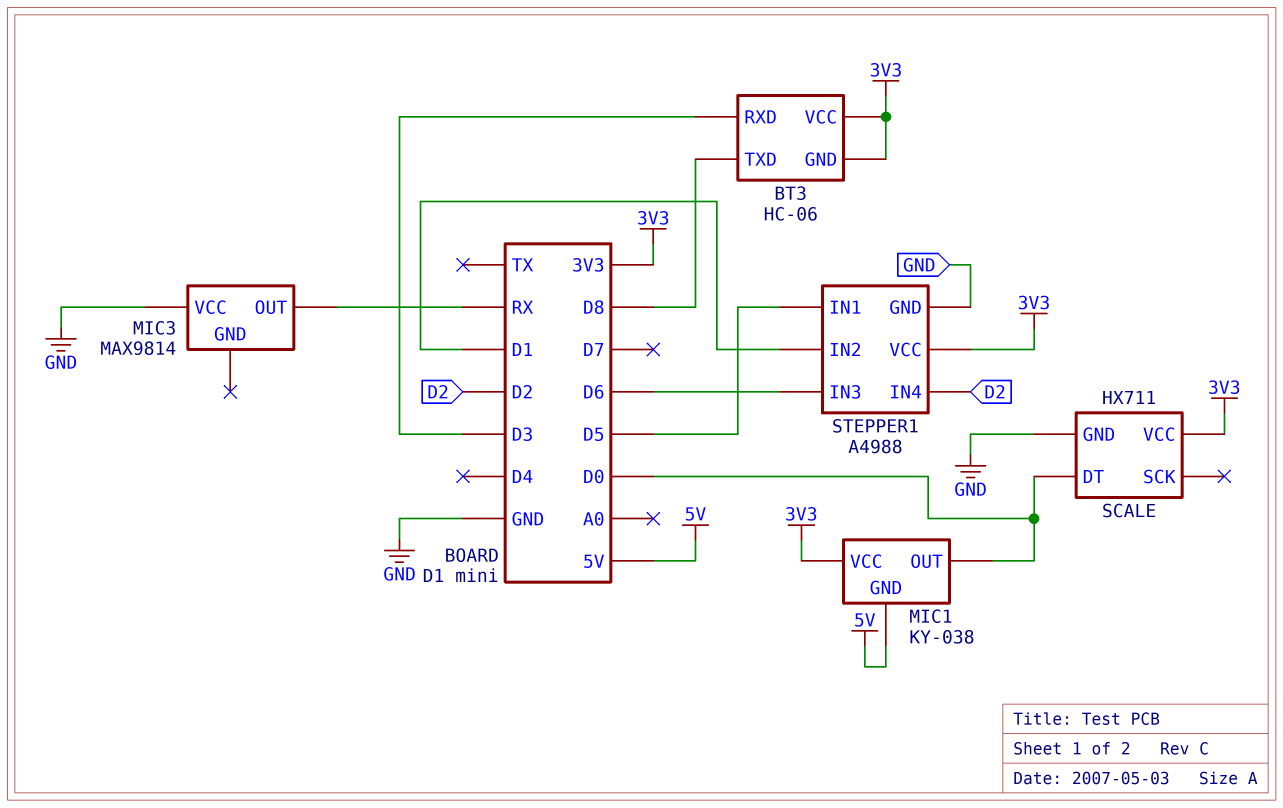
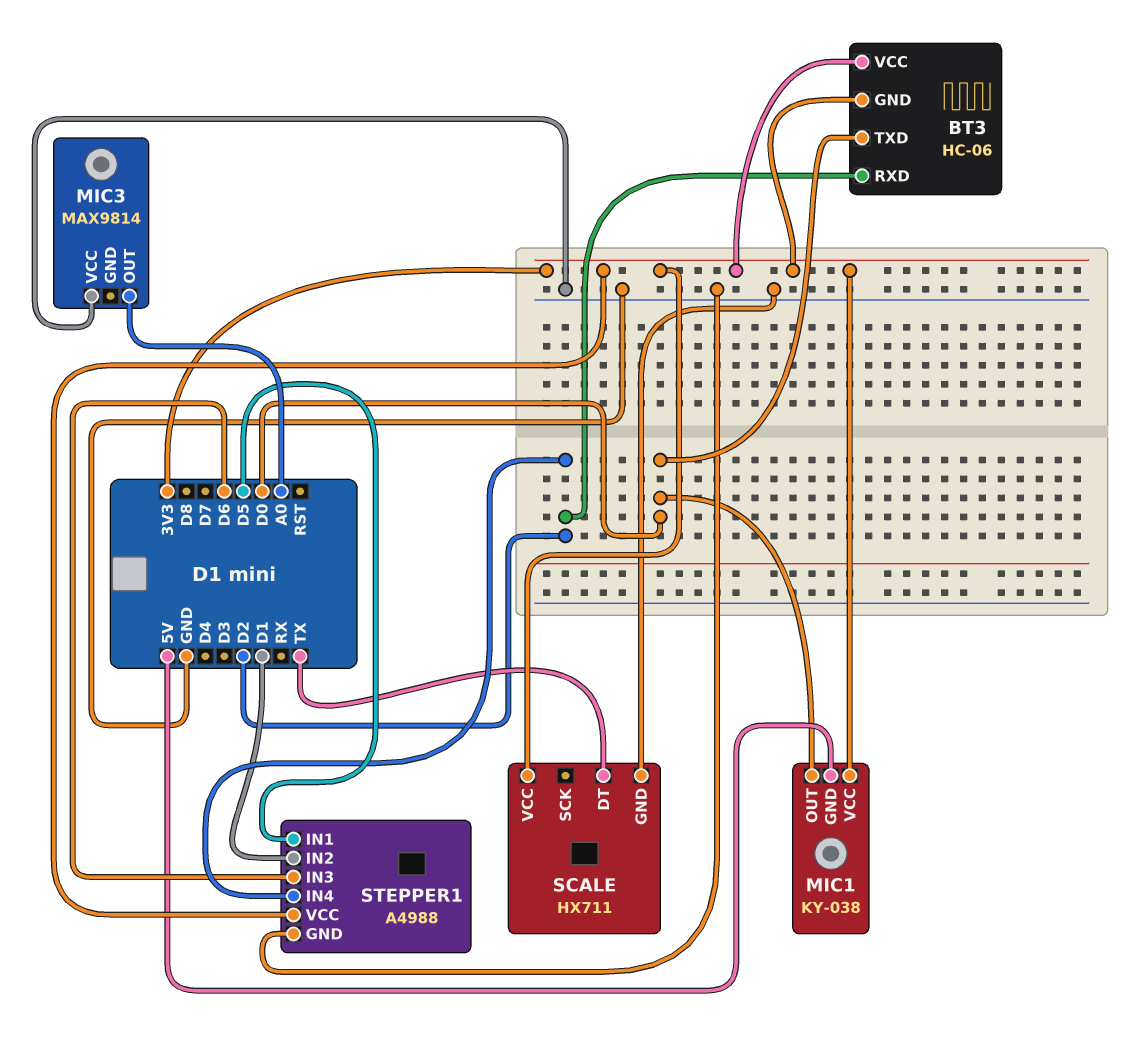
BT3 pin RXD: D3 -> D2
BT3 pin TXD: D8 -> D0
MIC3 pin OUT: RX -> A0
SCALE pin DT: D0 -> TX

